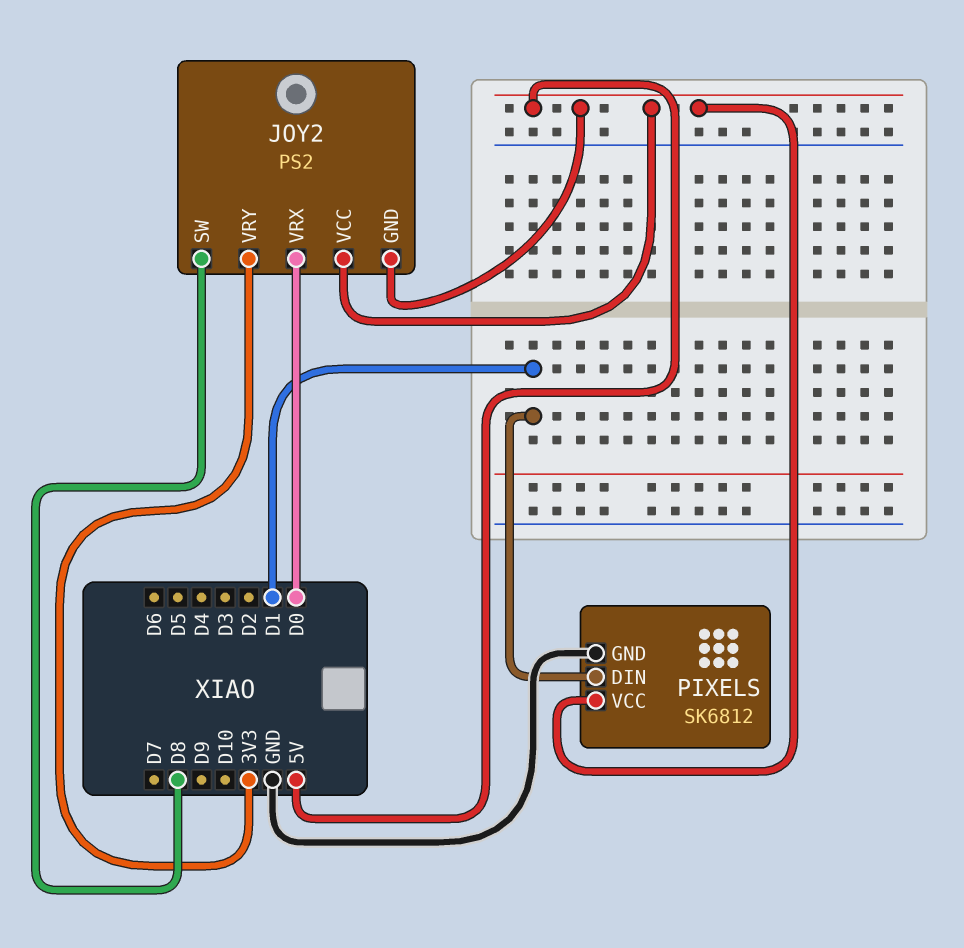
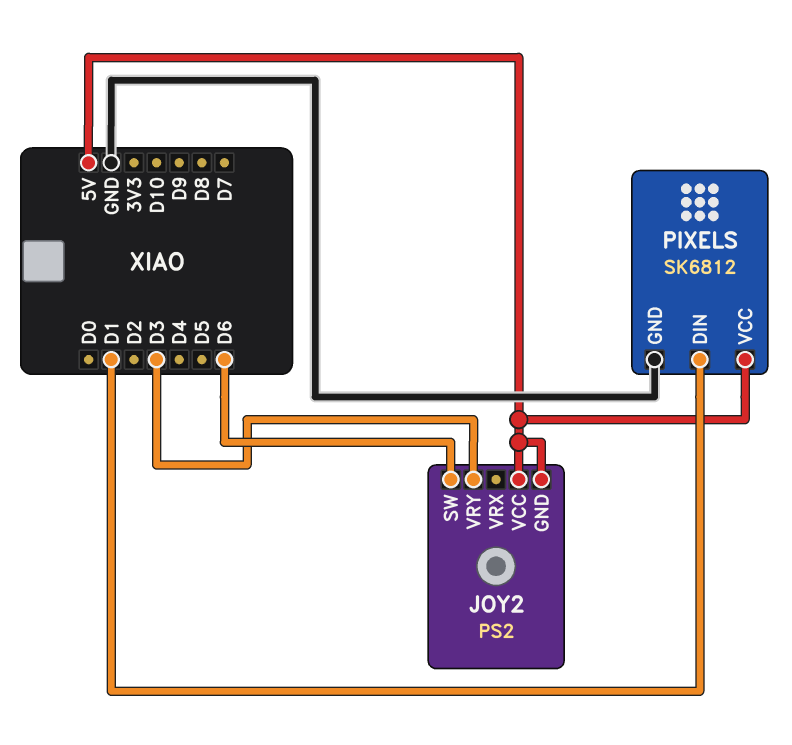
JOY2 pin SW: D8 -> D6
JOY2 pin VRX: D0 -> none
JOY2 pin VRY: 3V3 -> D3

